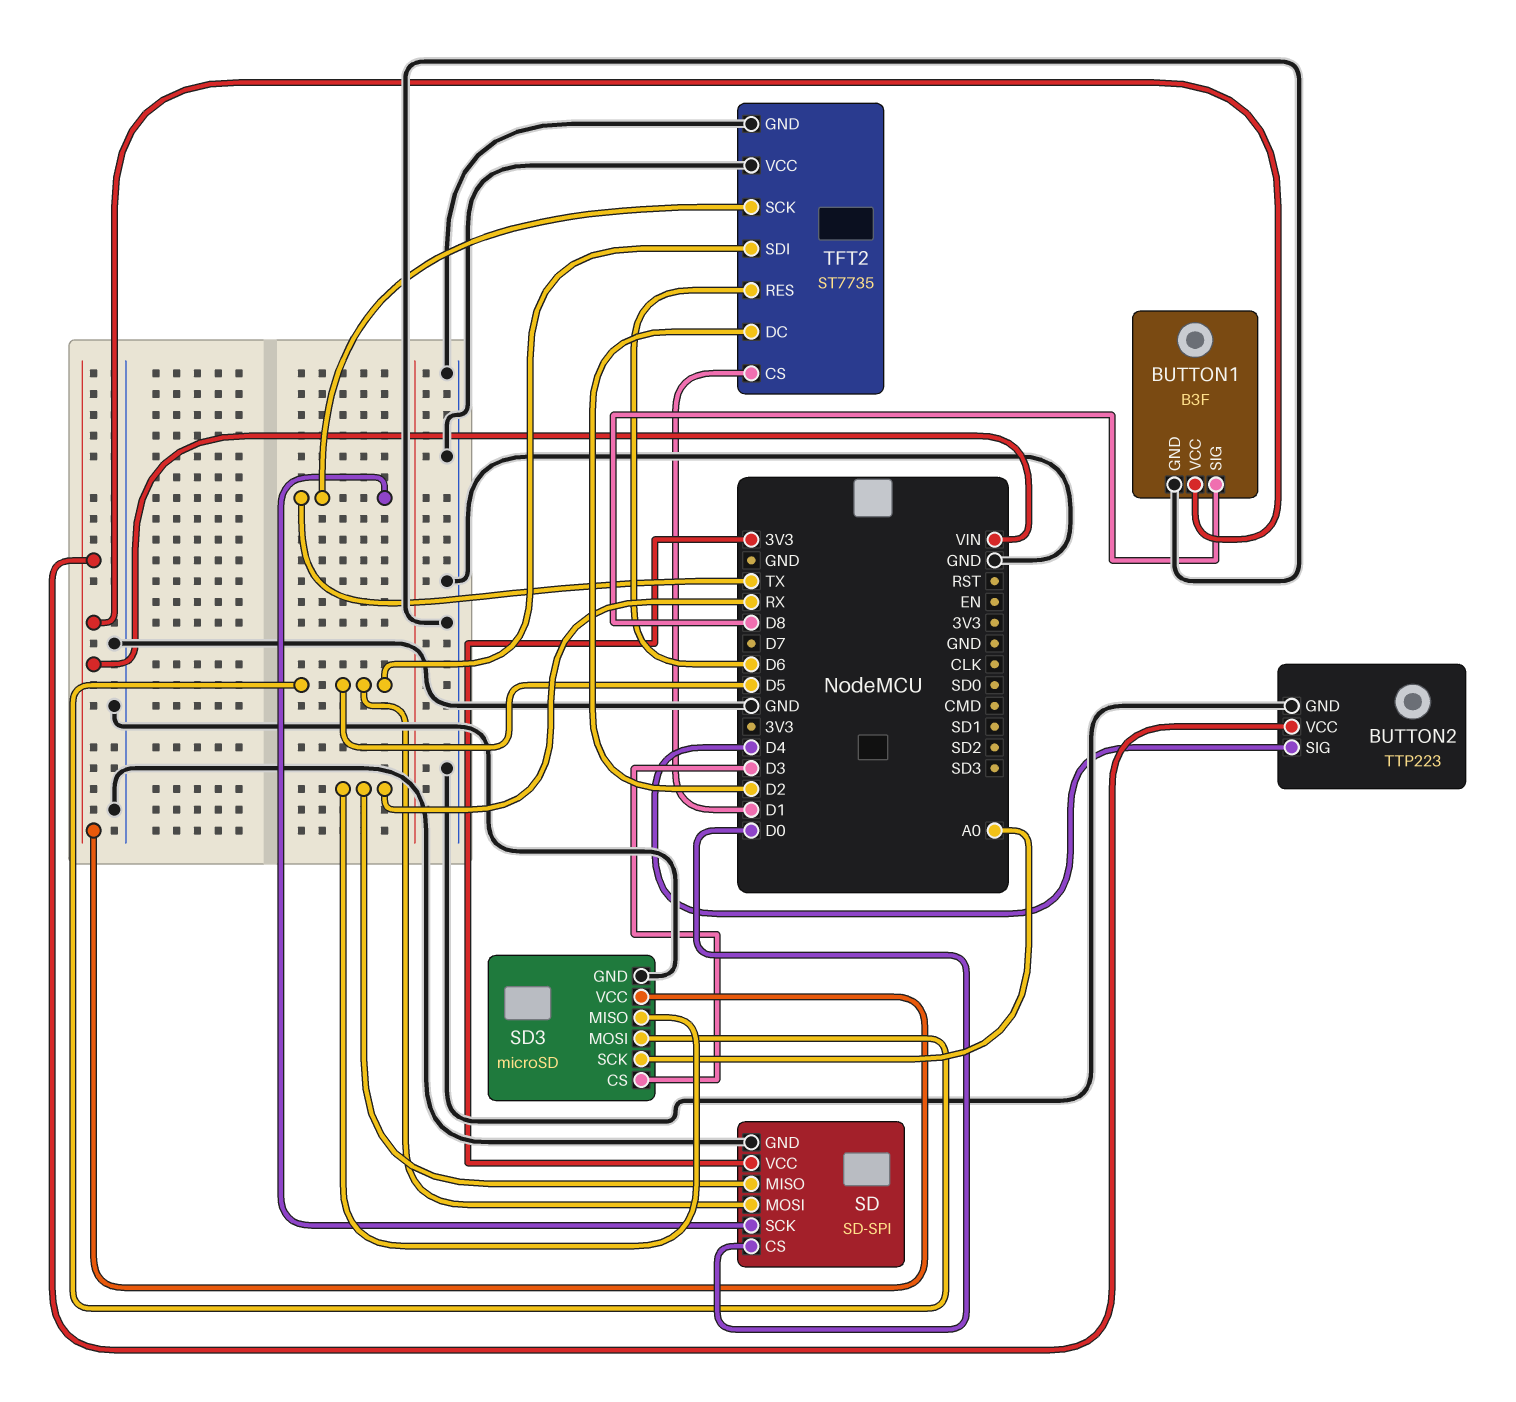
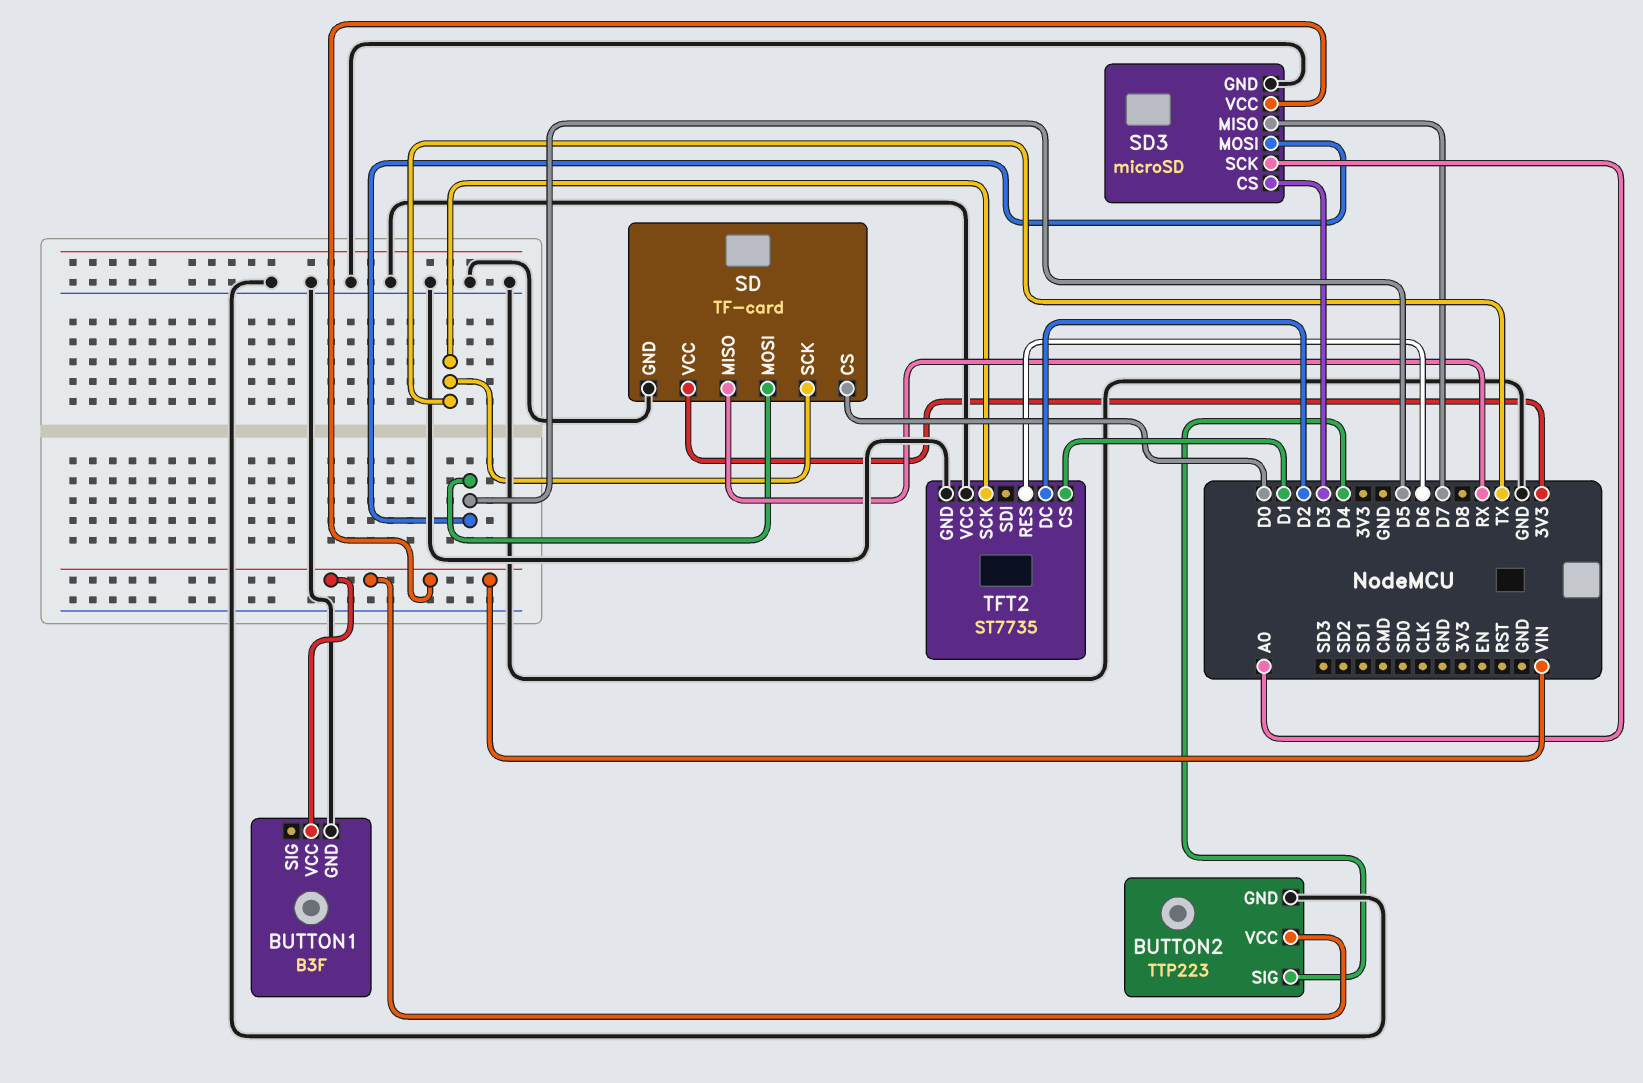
BUTTON1 pin SIG: D8 -> none
SD: SD-SPI -> TF-card
SD3 pin MISO: RX -> D7
TFT2 pin SDI: D5 -> none

